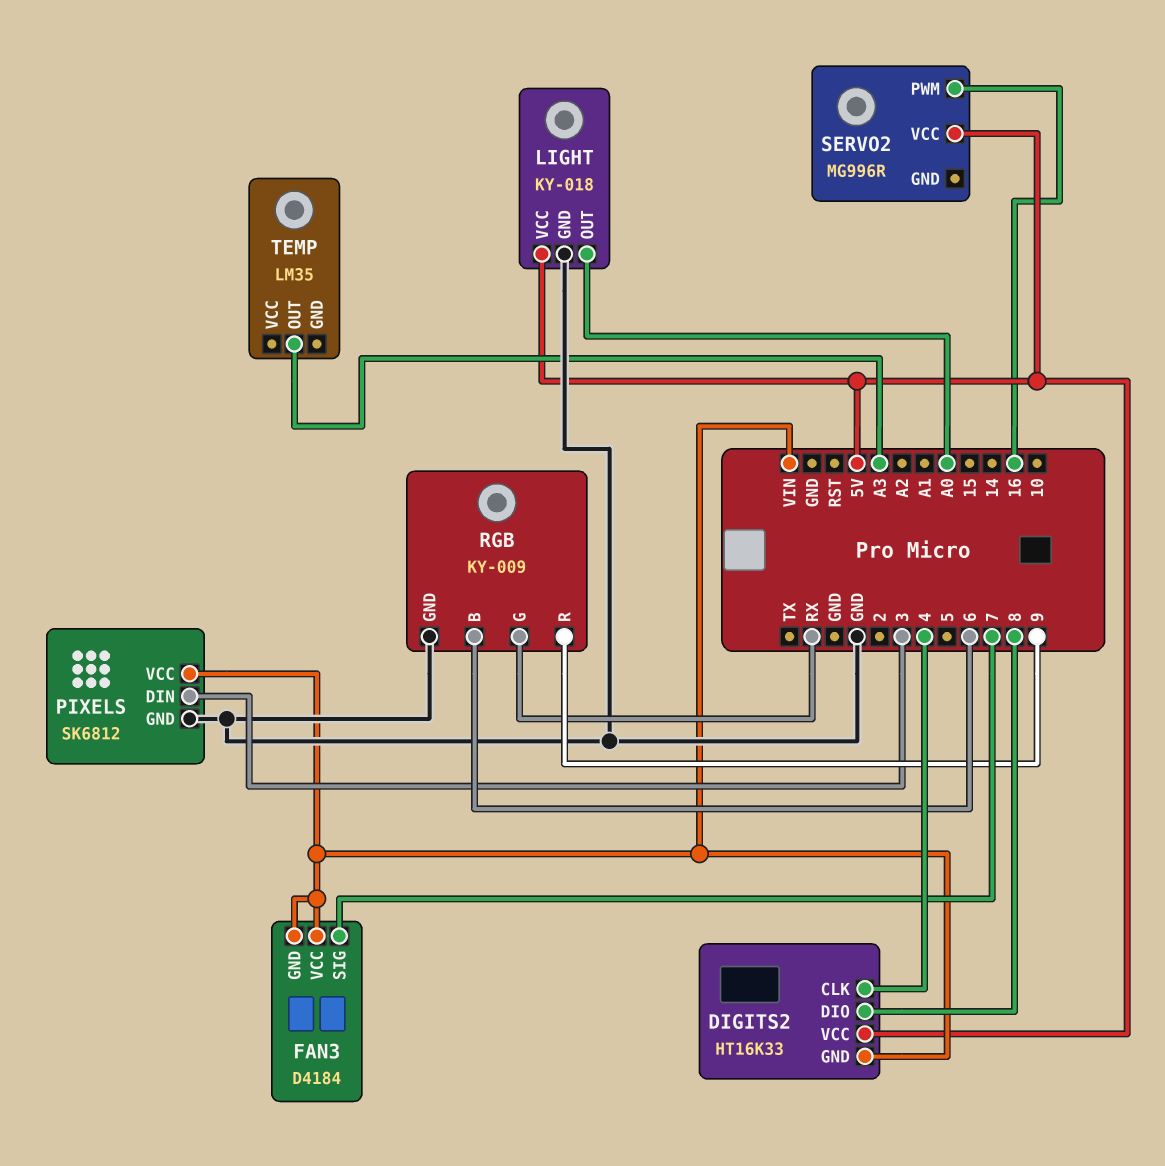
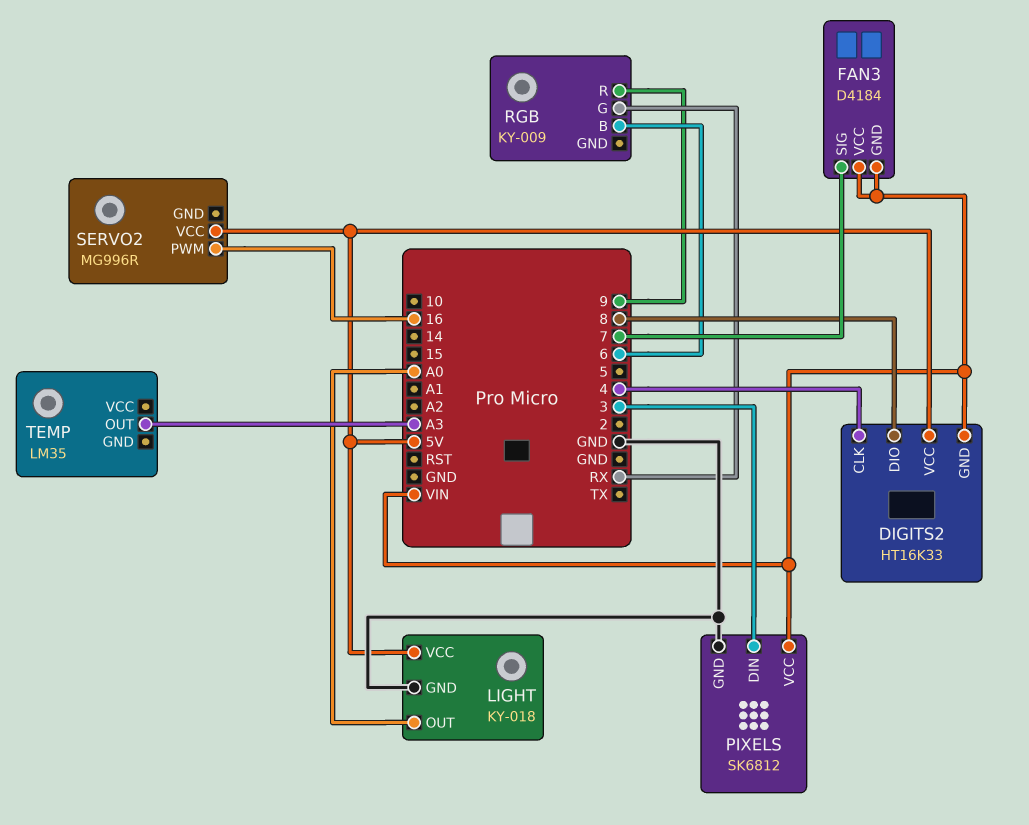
RGB pin GND: GND -> none

